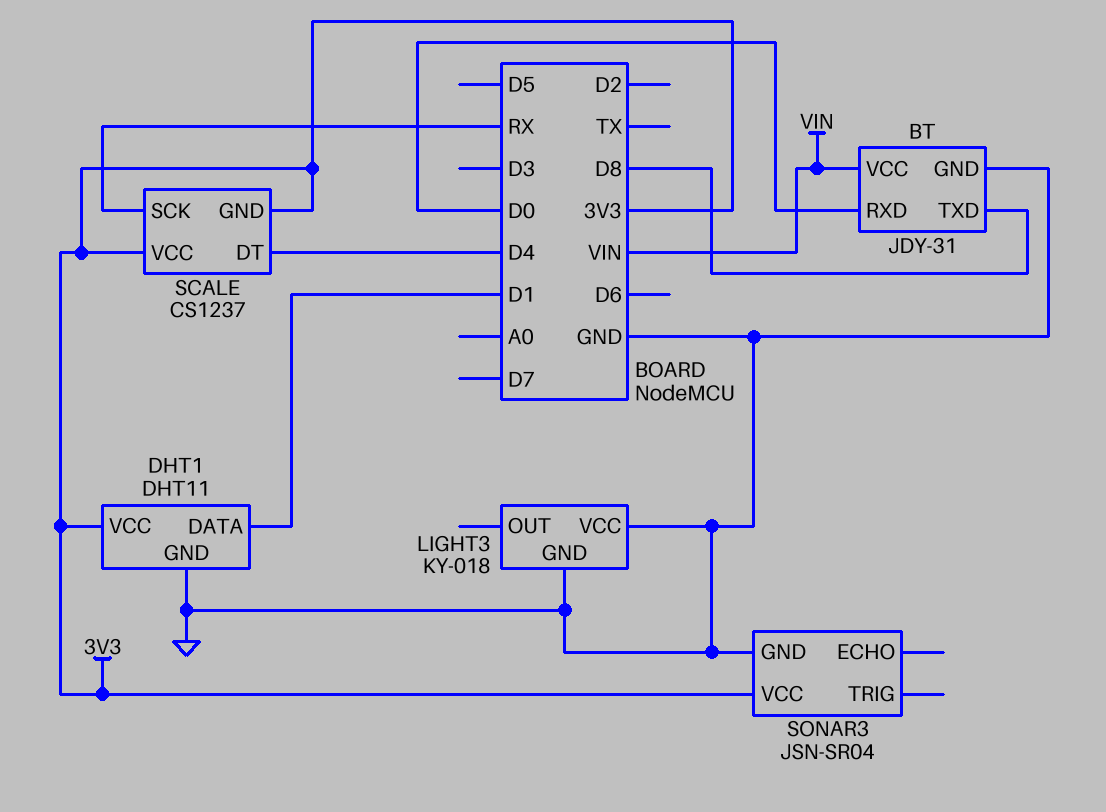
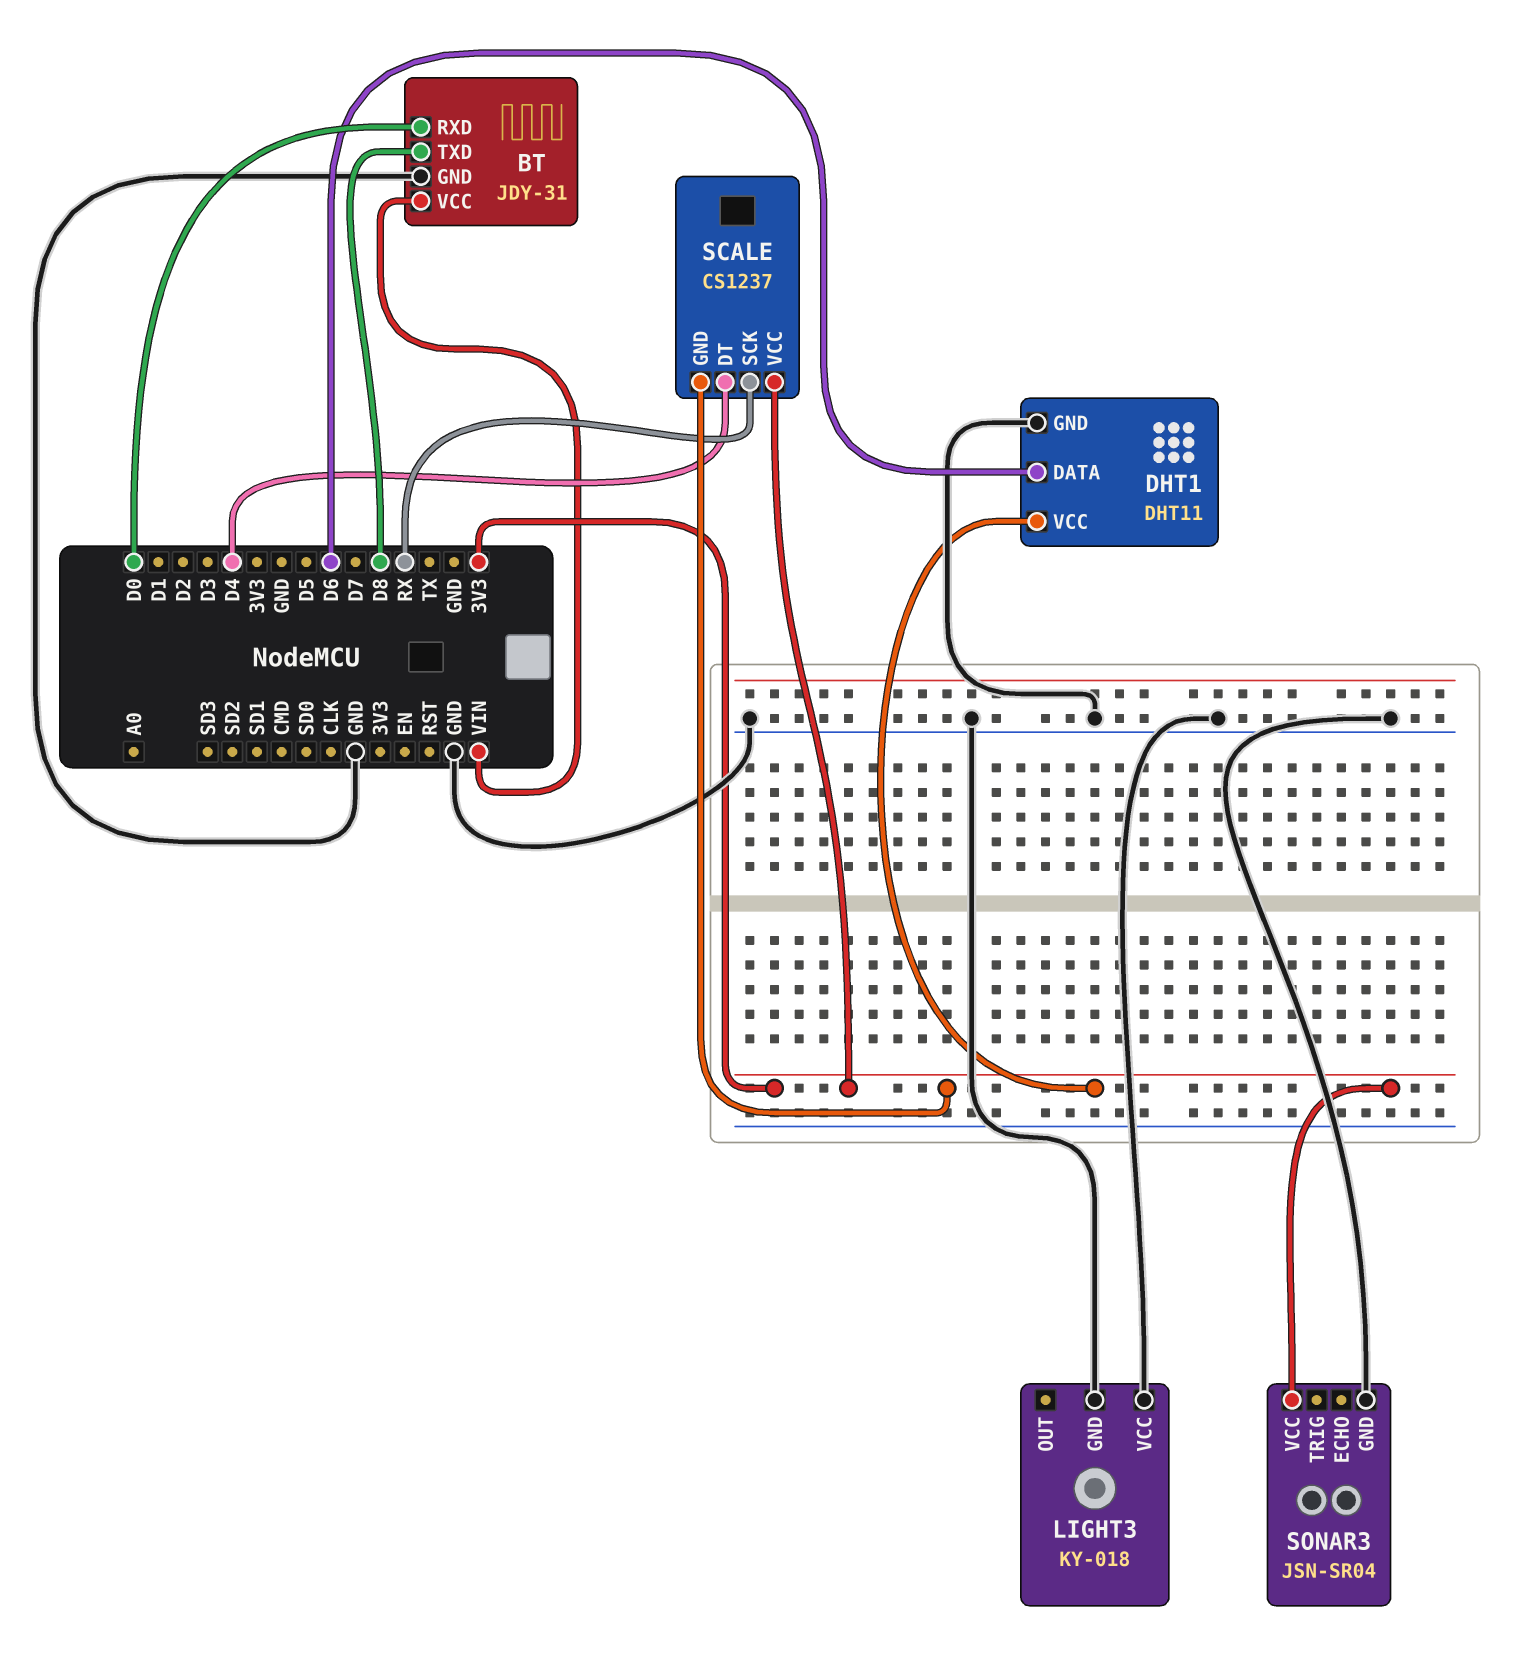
DHT1 pin DATA: D1 -> D6

